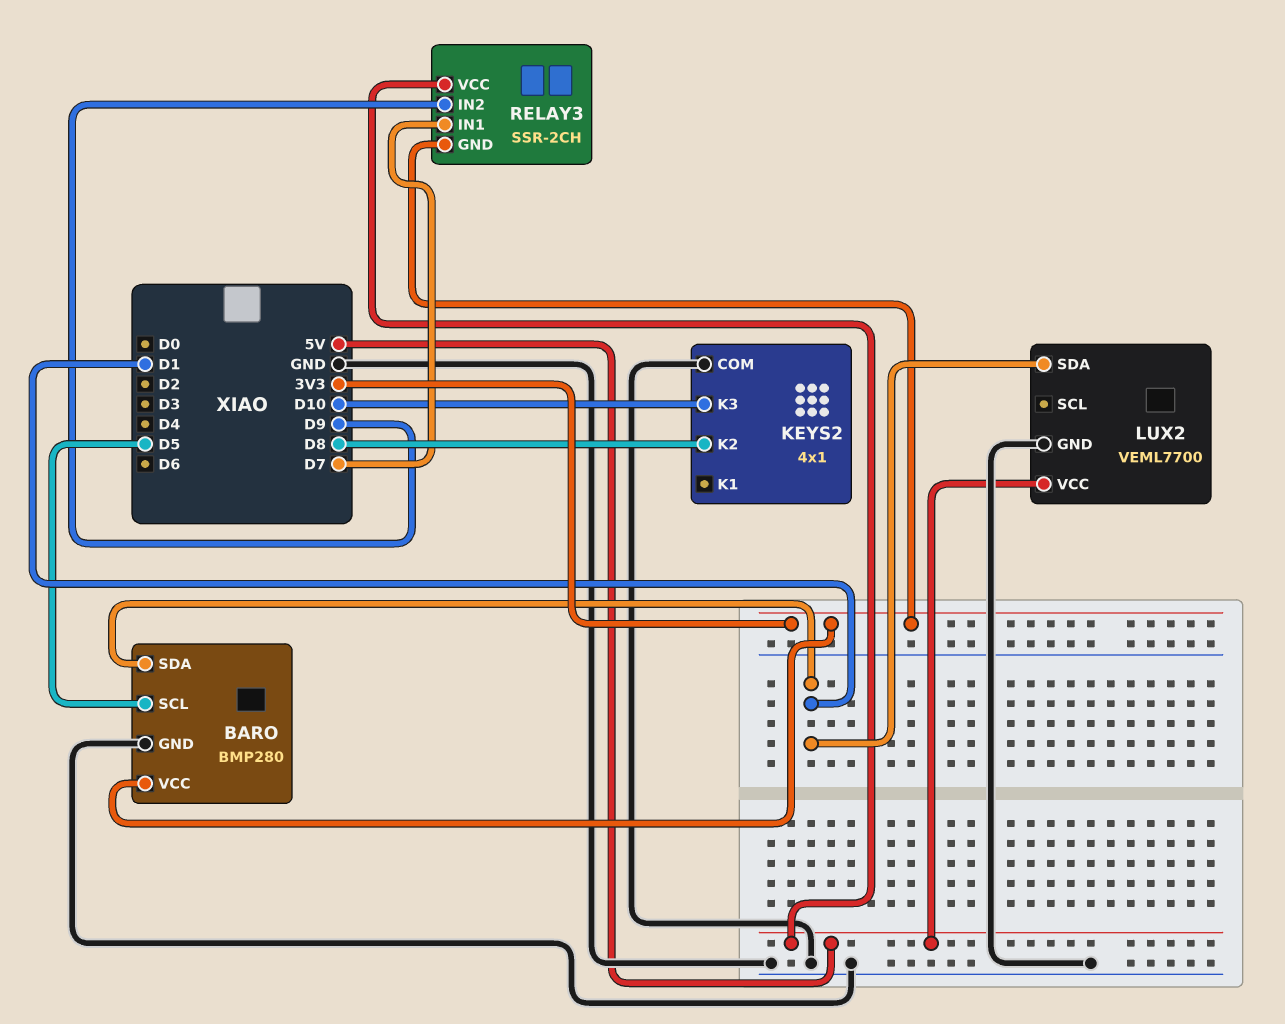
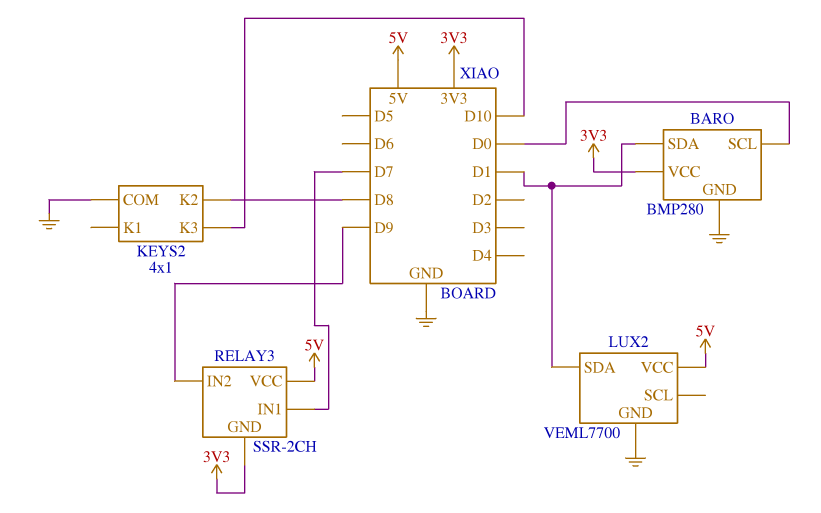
BARO pin SCL: D5 -> D0

